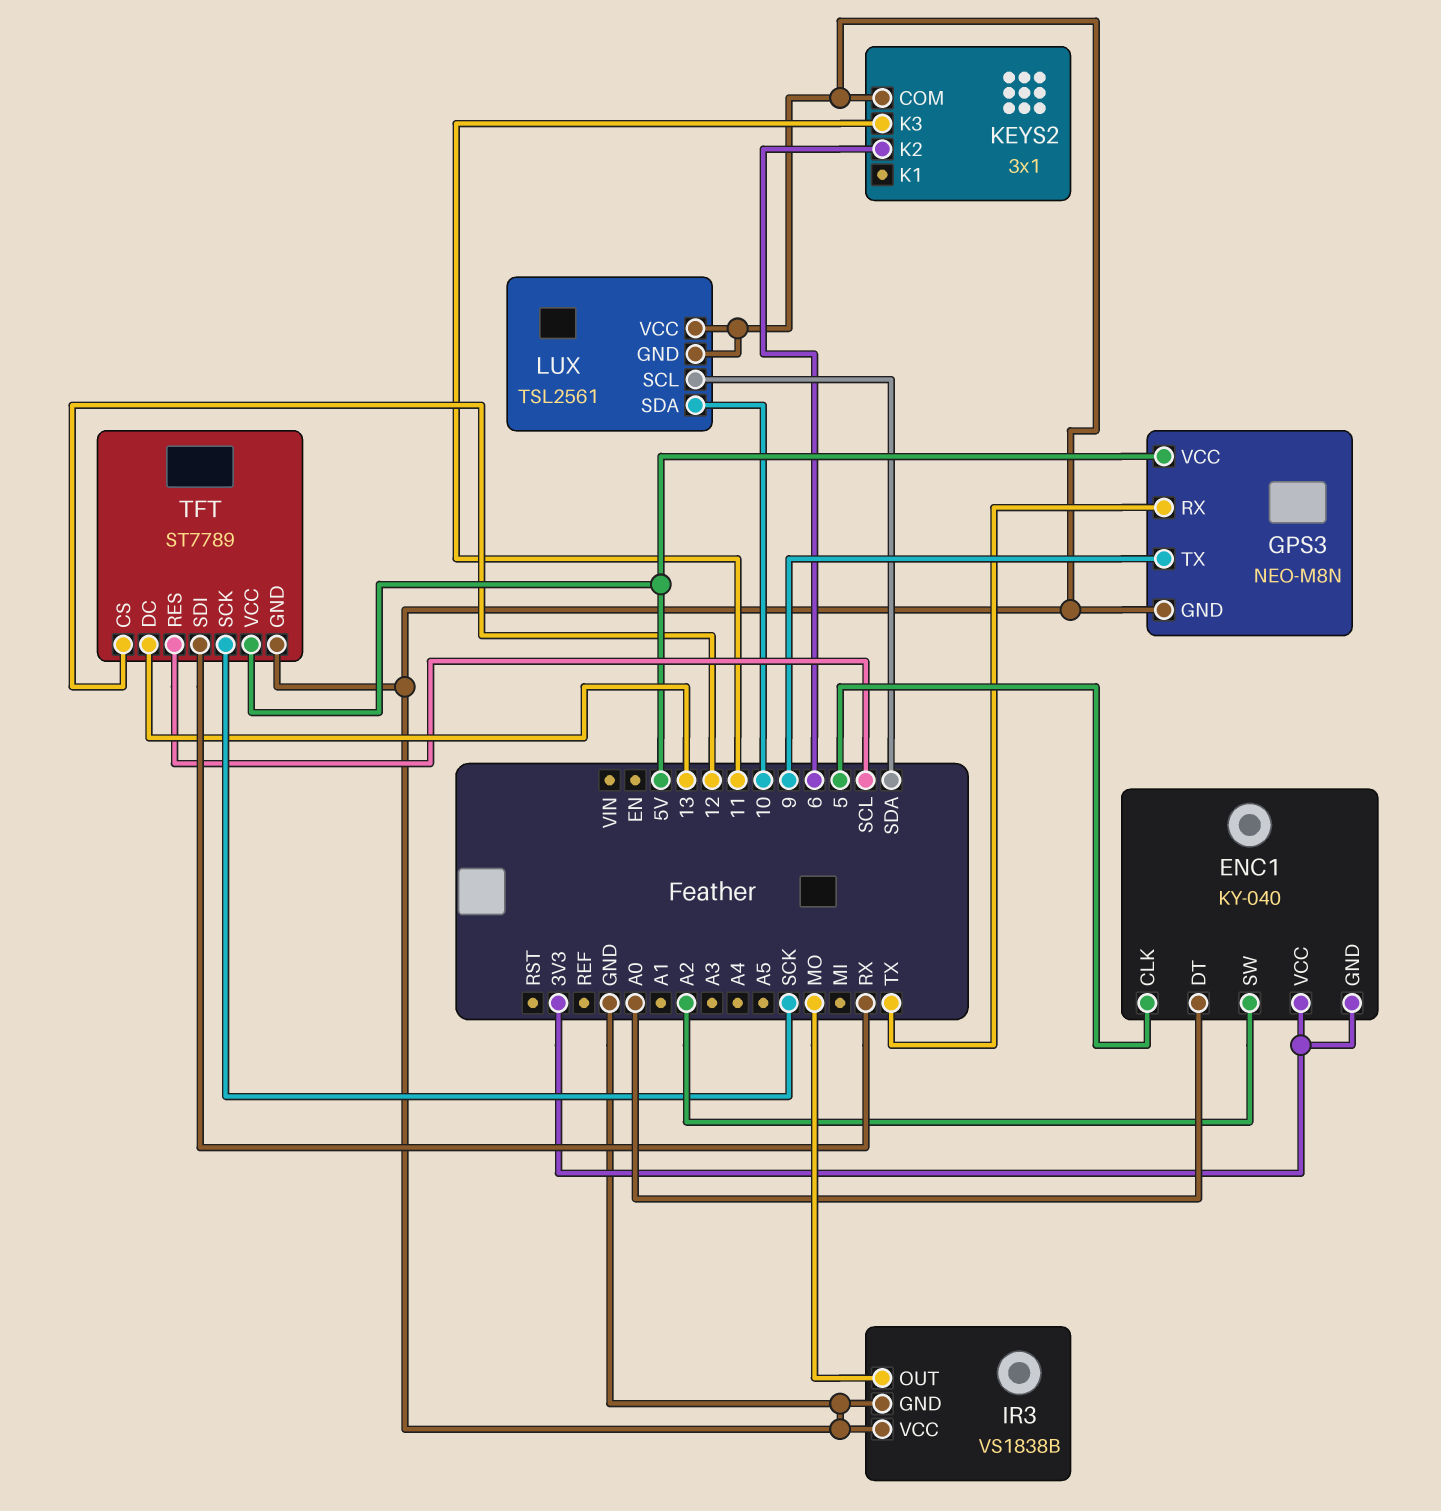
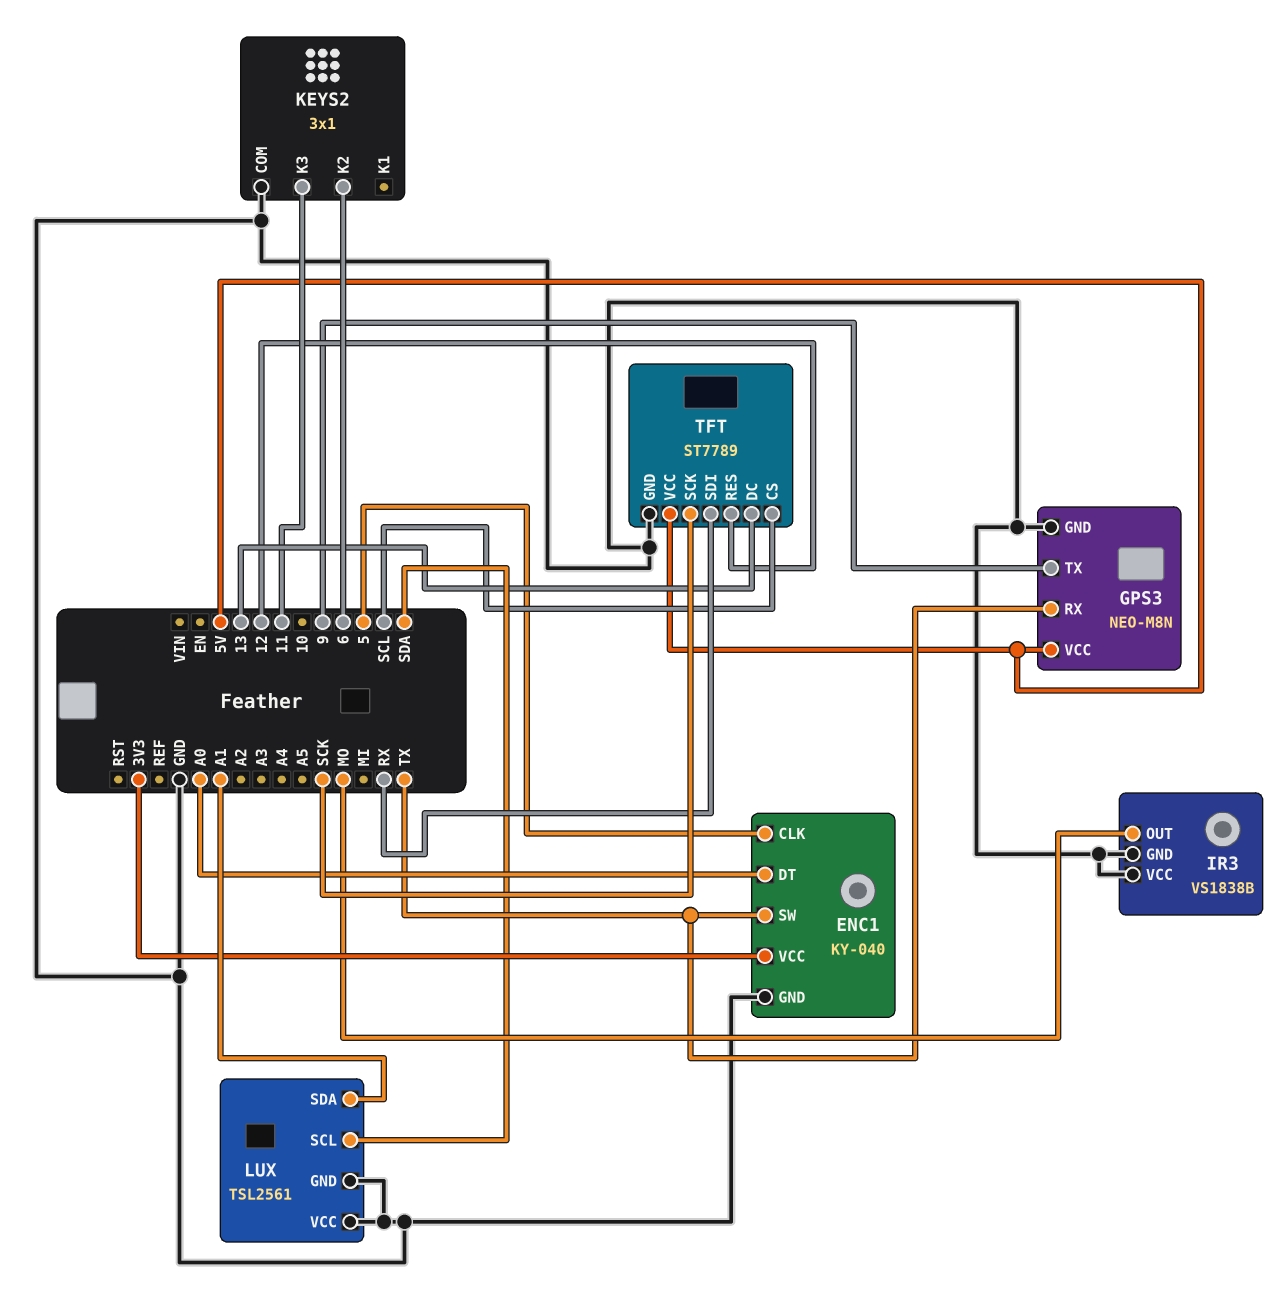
ENC1 pin GND: 3V3 -> GND
ENC1 pin SW: A2 -> TX
LUX pin SDA: 10 -> A1
TFT pin CS: 12 -> SCL
TFT pin RES: SCL -> 12

